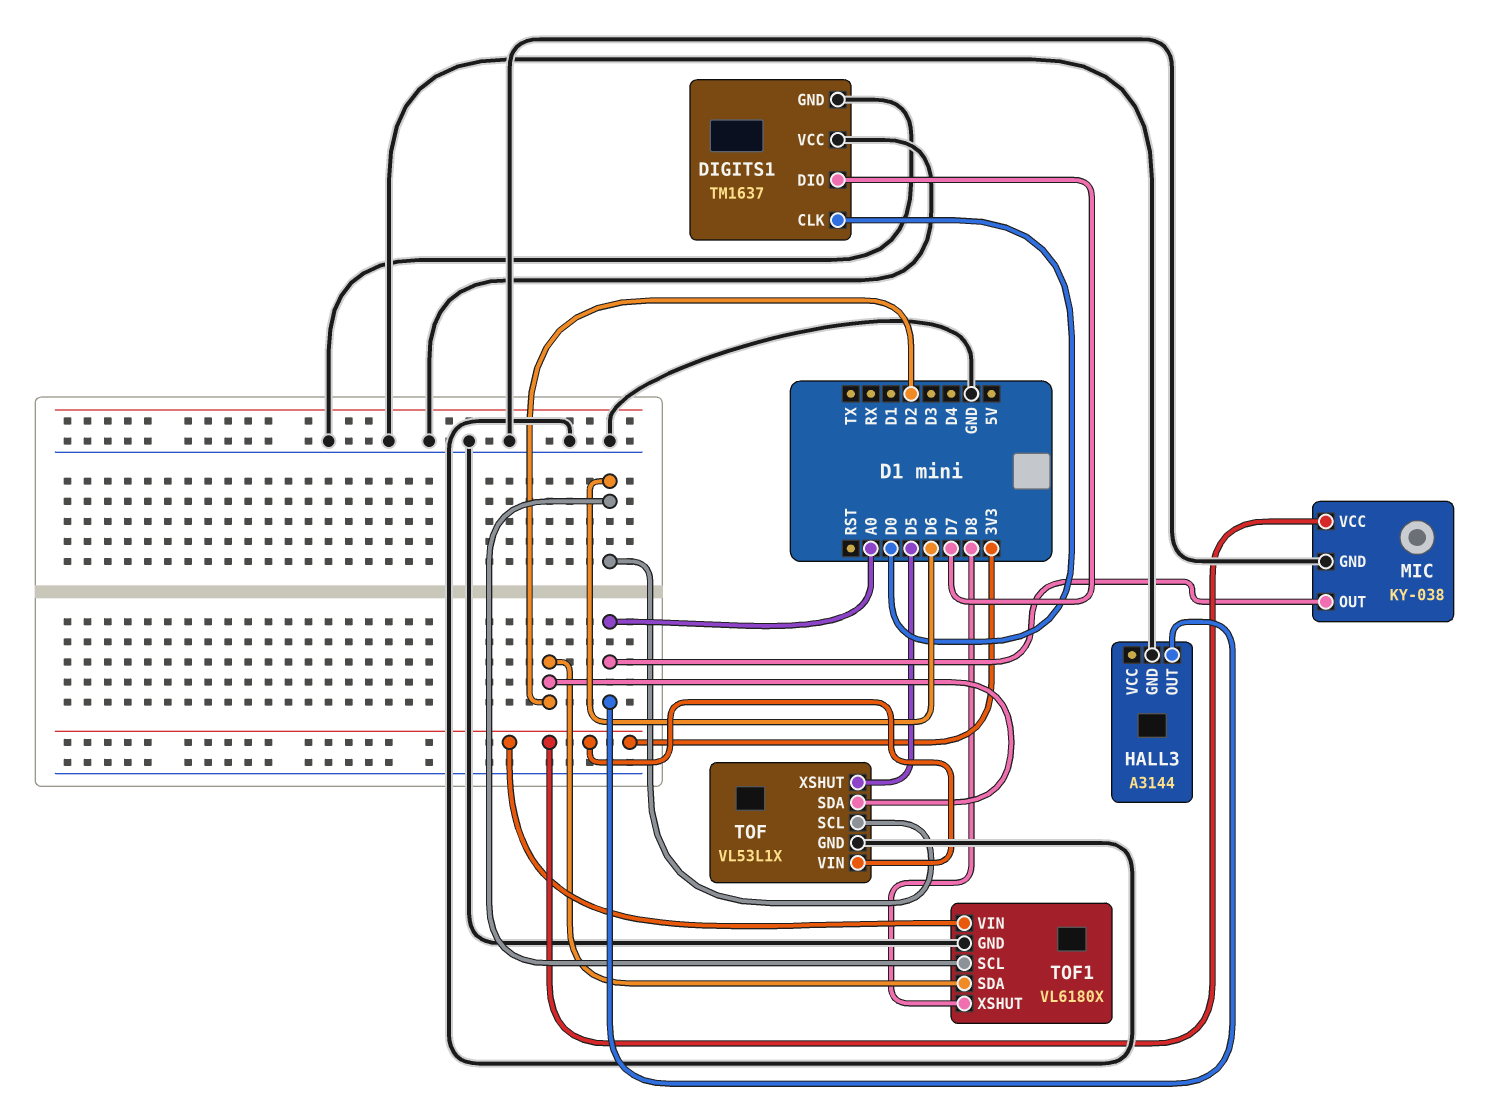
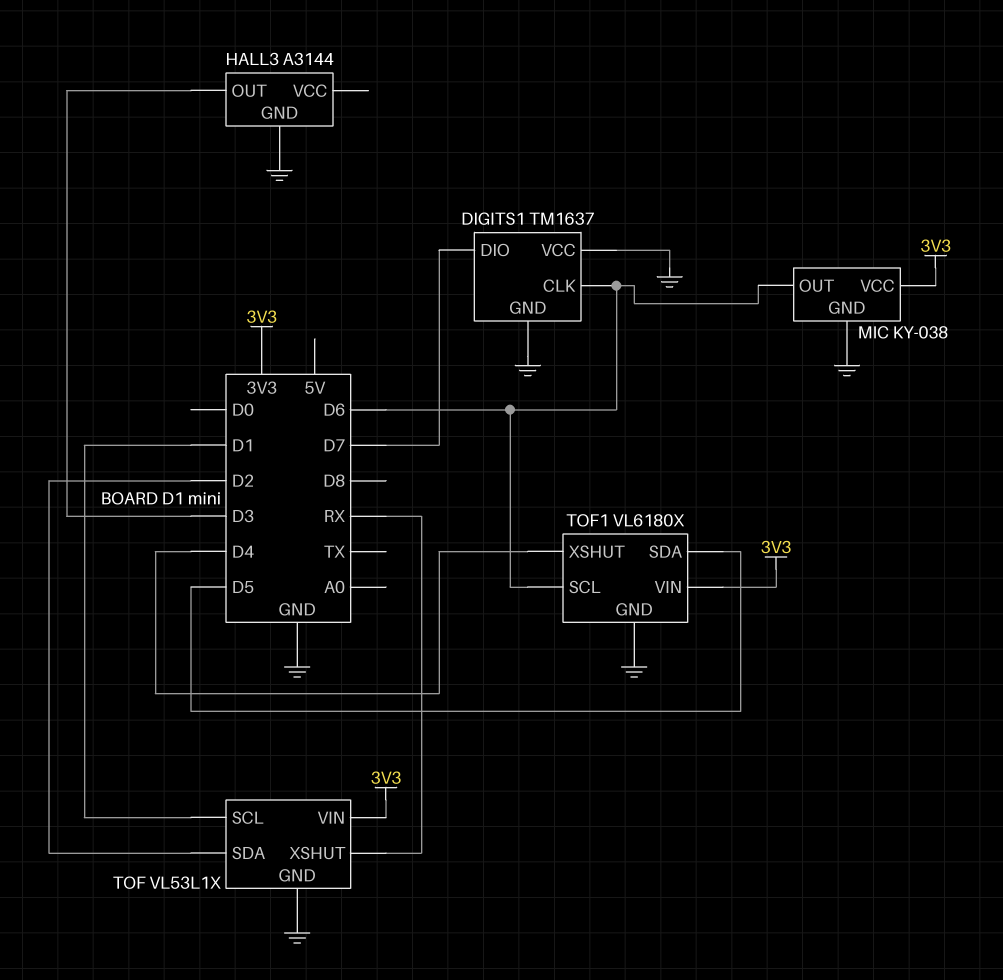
DIGITS1 pin CLK: D0 -> D6
HALL3 pin OUT: A0 -> D3
MIC pin OUT: A0 -> D6
TOF pin SCL: D6 -> D1
TOF pin XSHUT: D5 -> RX
TOF1 pin SDA: D2 -> D5
TOF1 pin XSHUT: D8 -> D4

